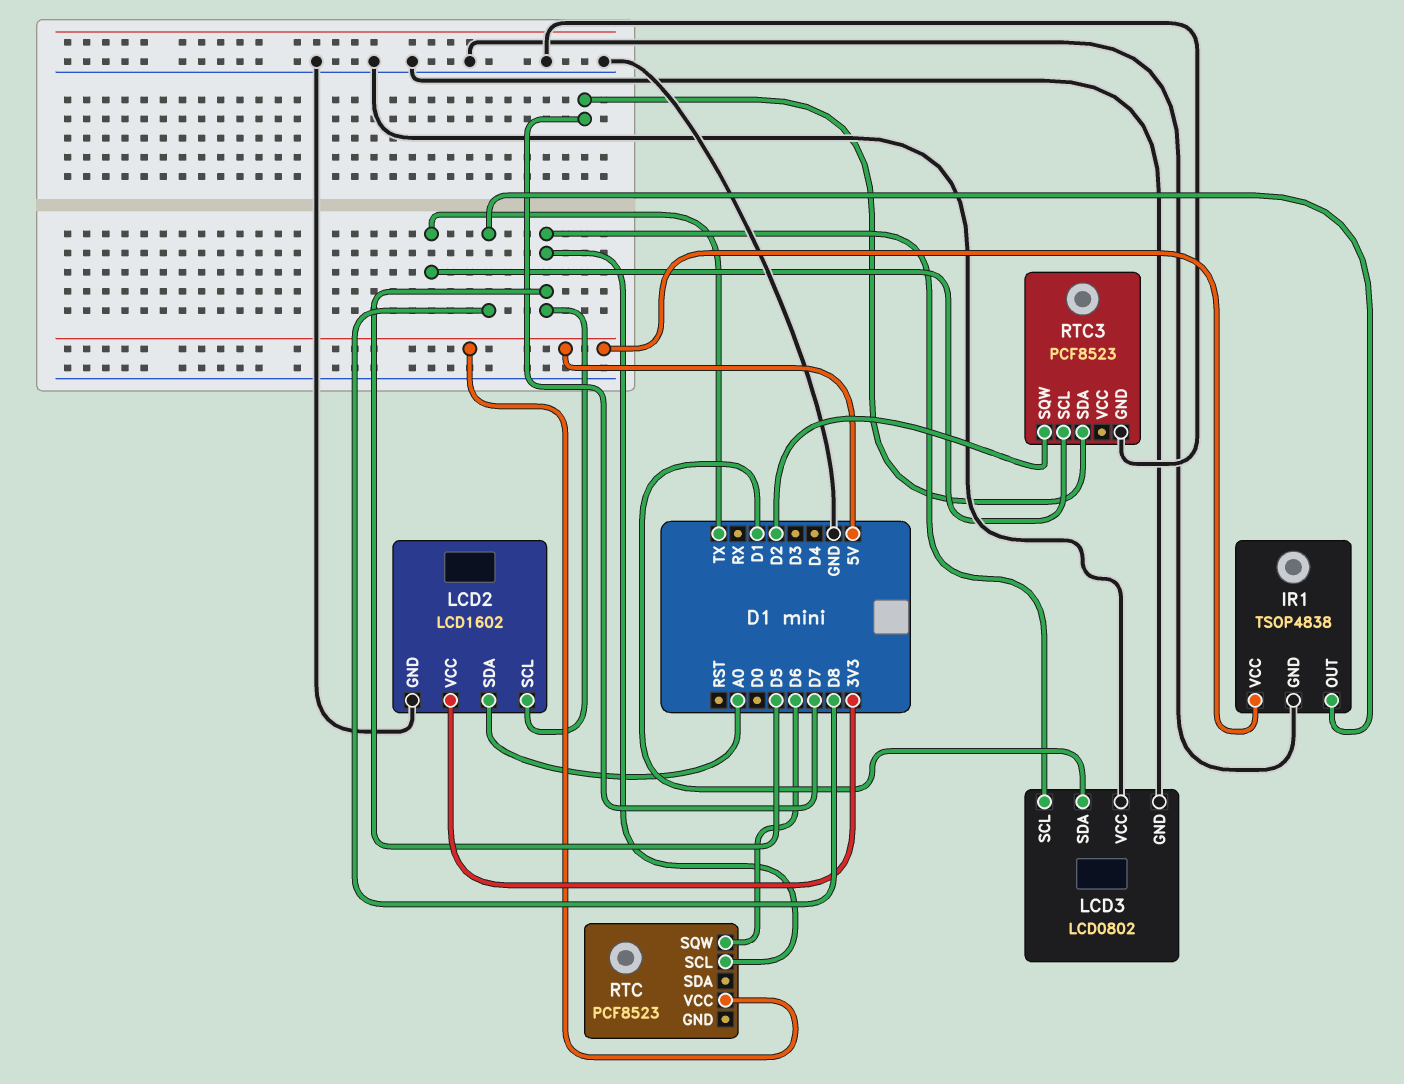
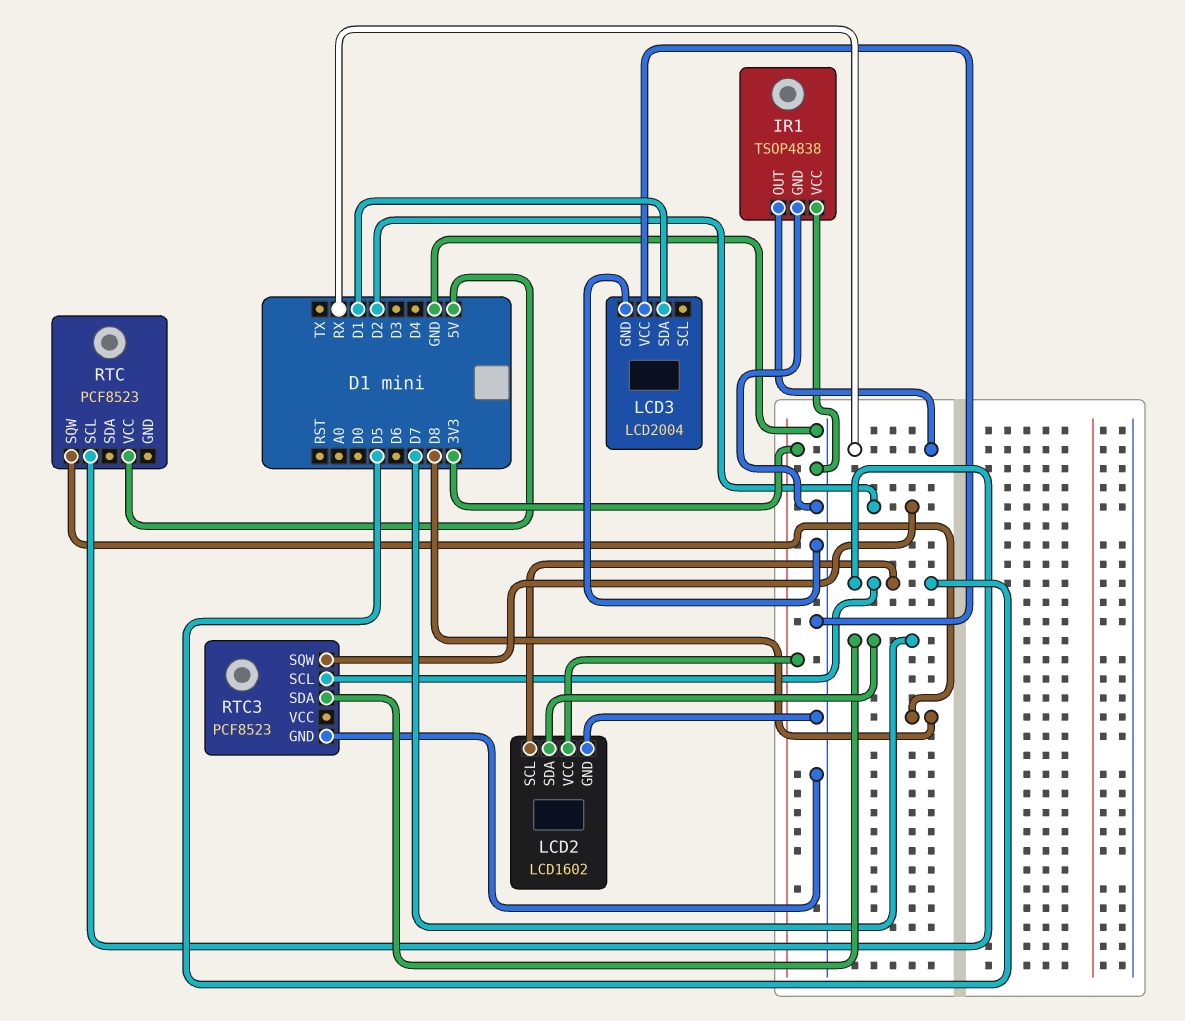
IR1 pin OUT: D8 -> RX
IR1 pin VCC: 5V -> GND
LCD2 pin SDA: A0 -> D7
LCD3: LCD0802 -> LCD2004
LCD3 pin SCL: D5 -> none
RTC pin SQW: D6 -> D8
RTC3 pin SCL: TX -> D5

